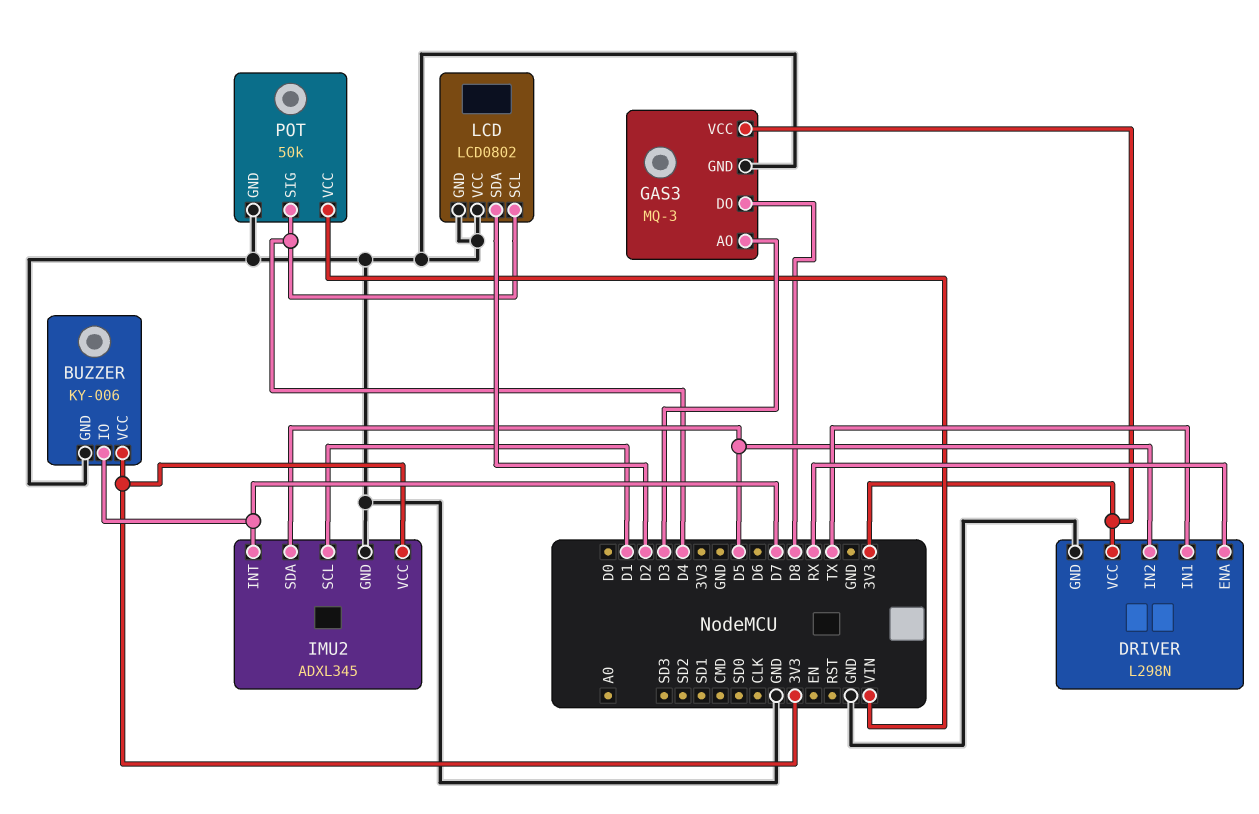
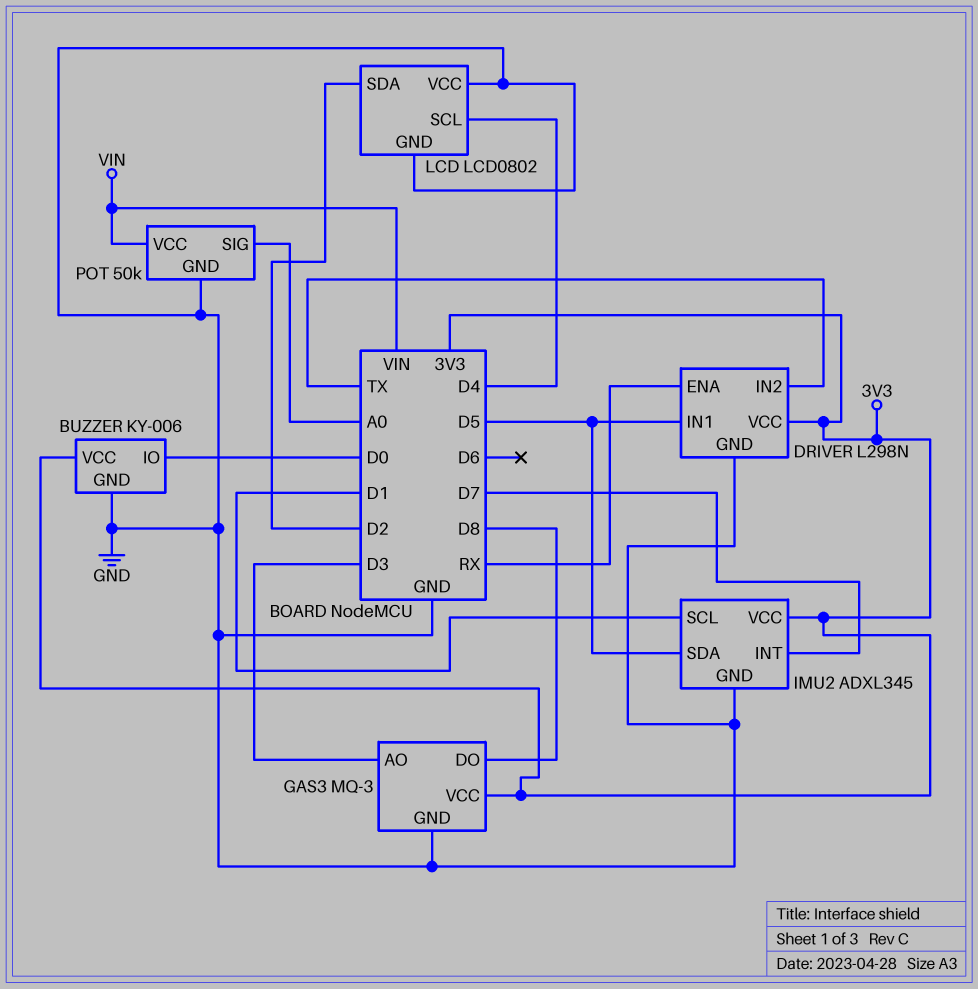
BUZZER pin IO: D7 -> D0
DRIVER pin IN1: TX -> D5
DRIVER pin IN2: D5 -> TX
POT pin SIG: D4 -> A0

